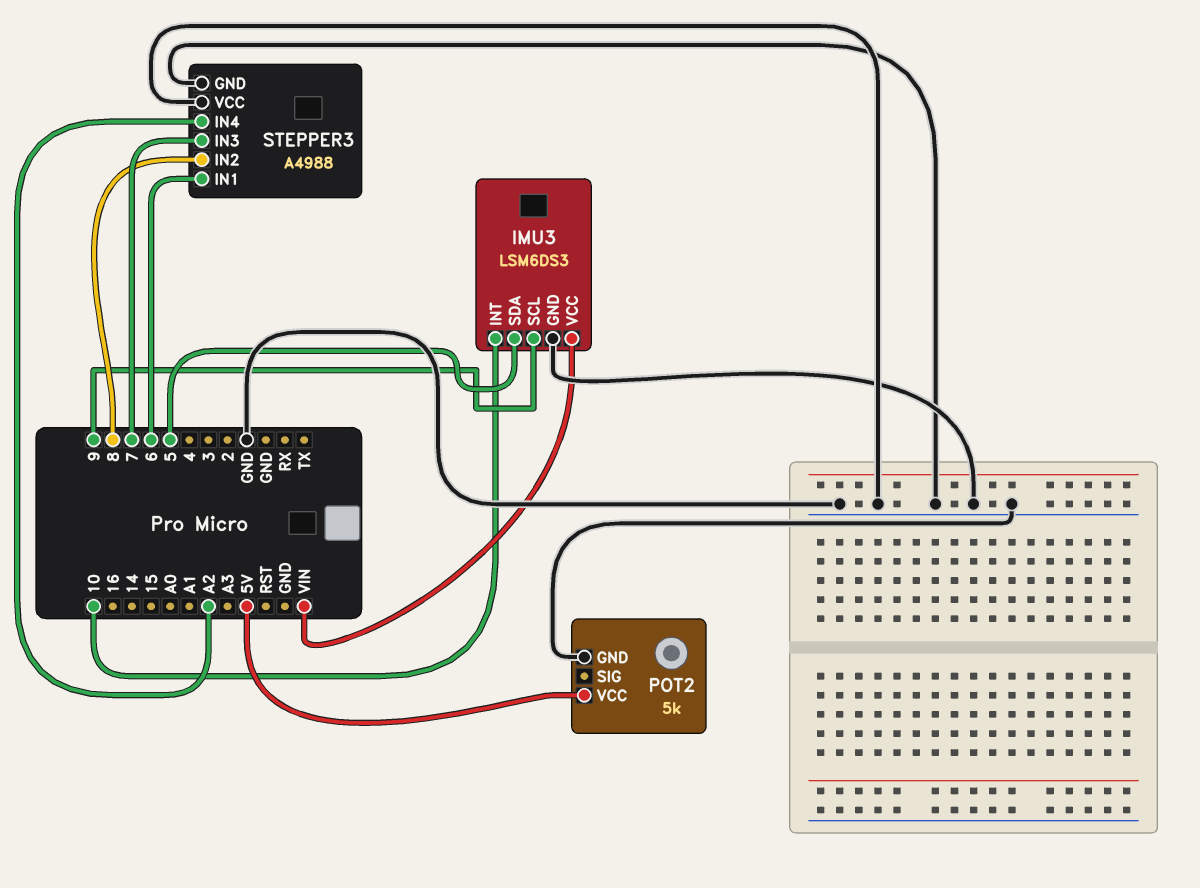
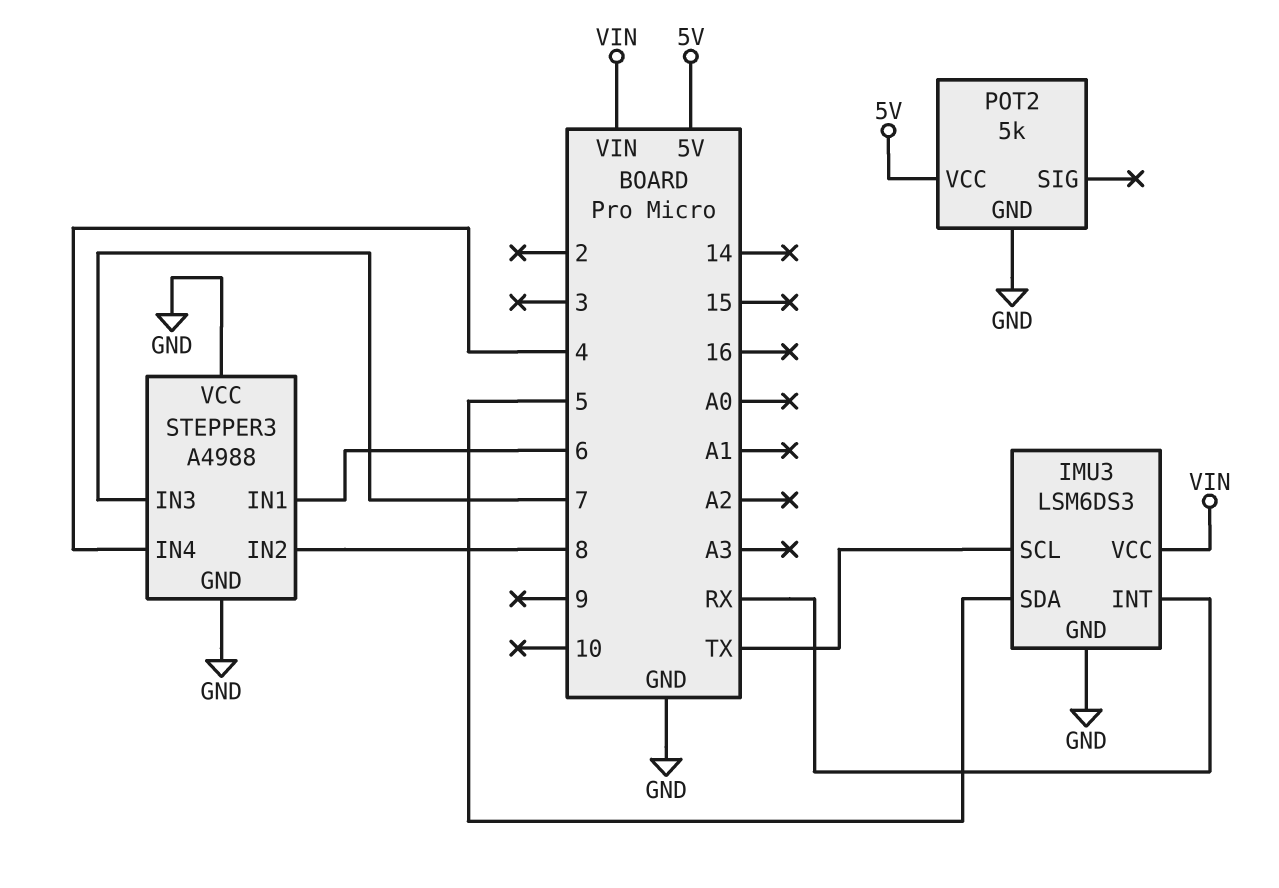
IMU3 pin INT: 10 -> RX
IMU3 pin SCL: 9 -> TX
STEPPER3 pin IN4: A2 -> 4

